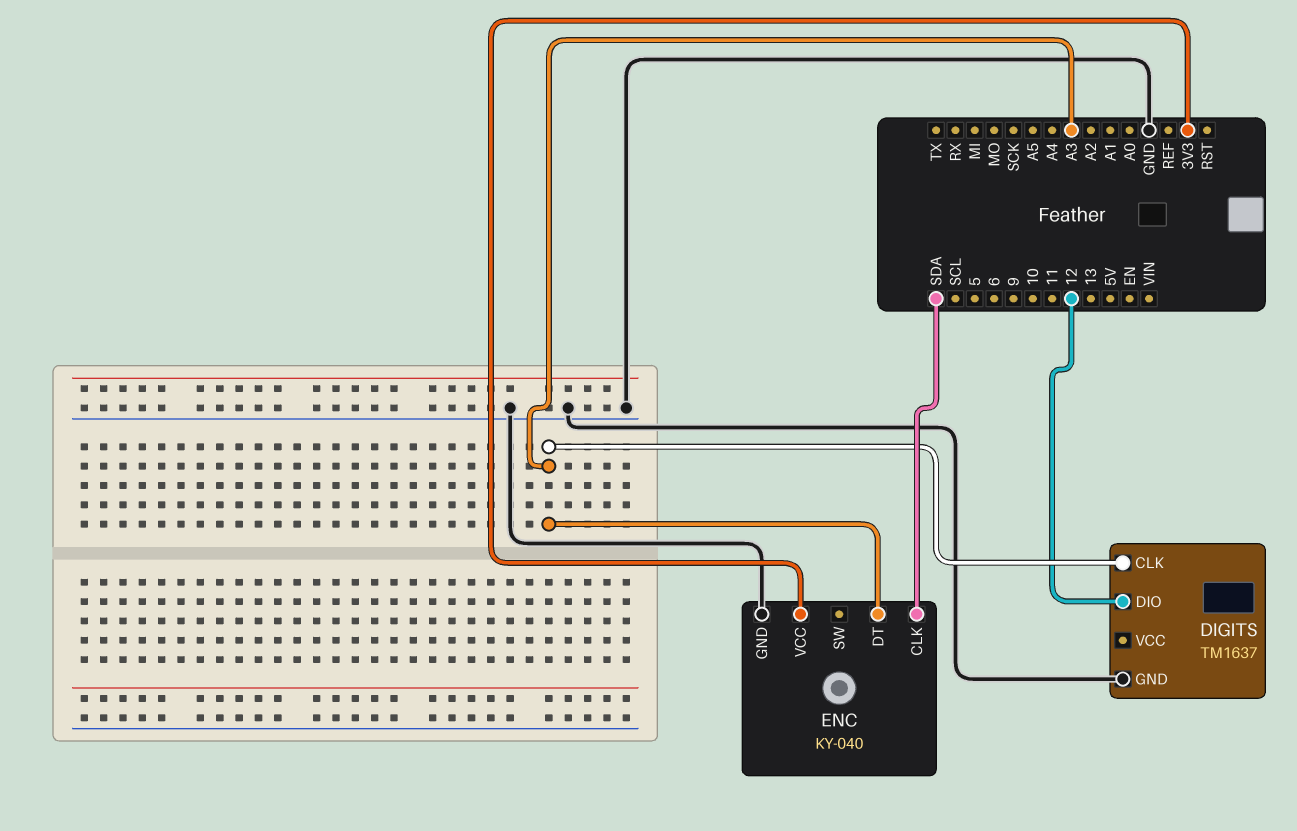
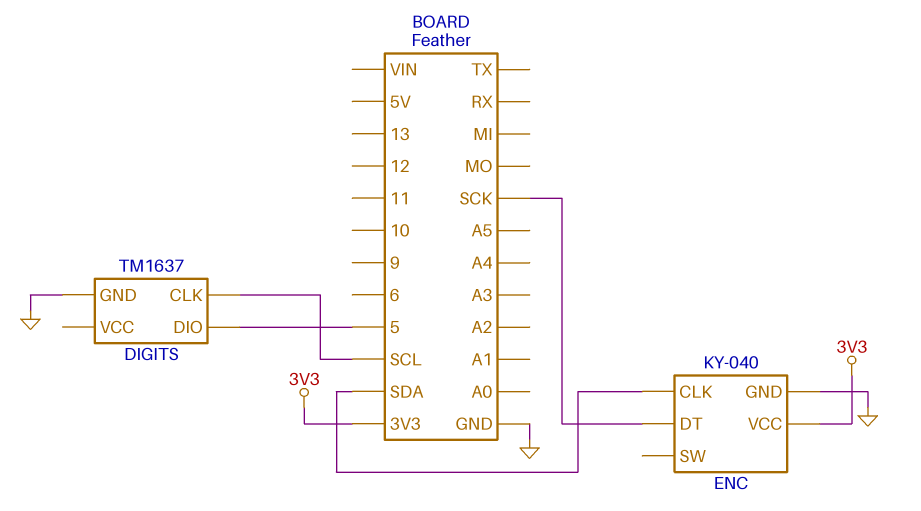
DIGITS pin CLK: A3 -> SCL
DIGITS pin DIO: 12 -> 5
ENC pin DT: A3 -> SCK

